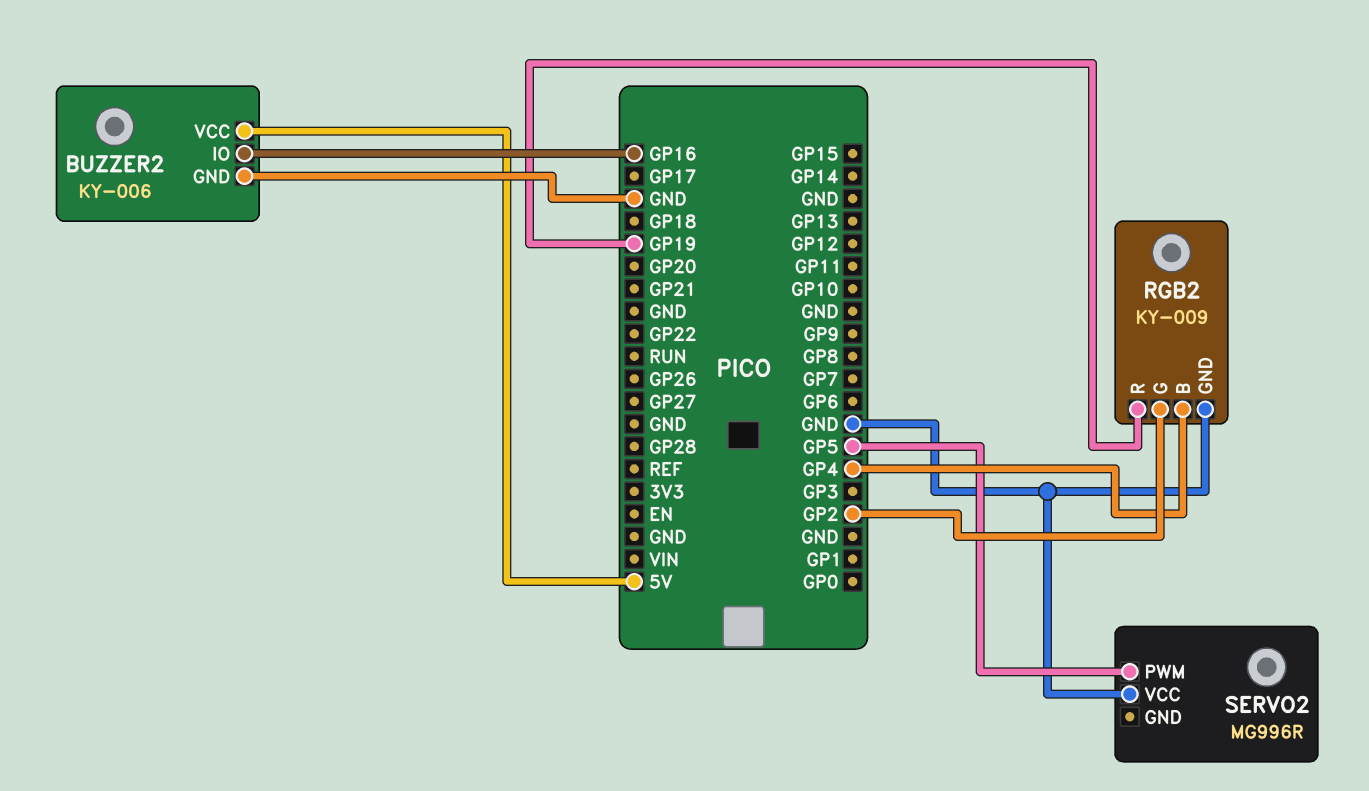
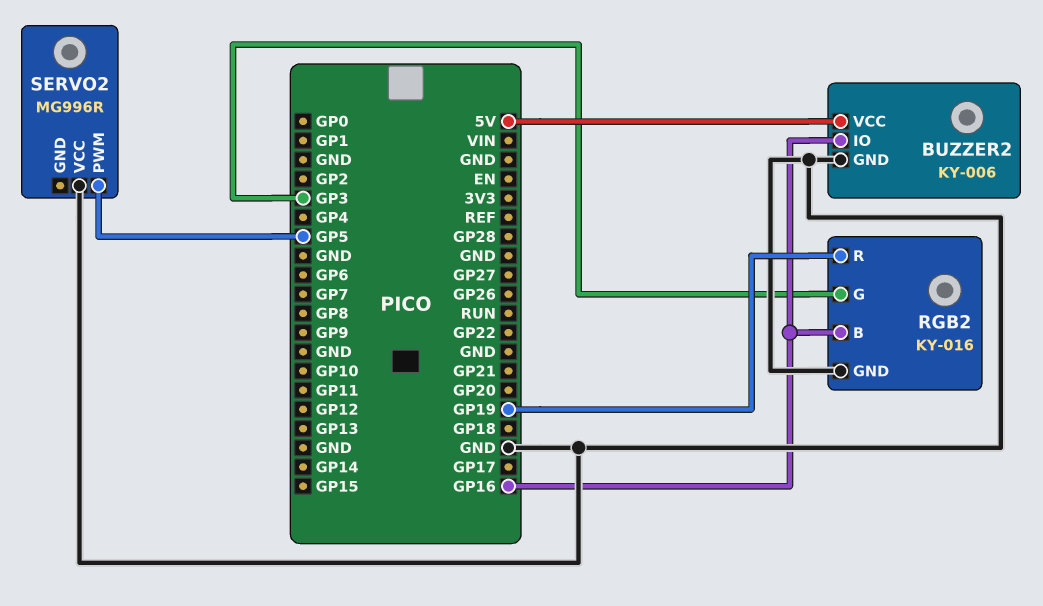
RGB2: KY-009 -> KY-016
RGB2 pin B: GP4 -> GP16
RGB2 pin G: GP2 -> GP3

